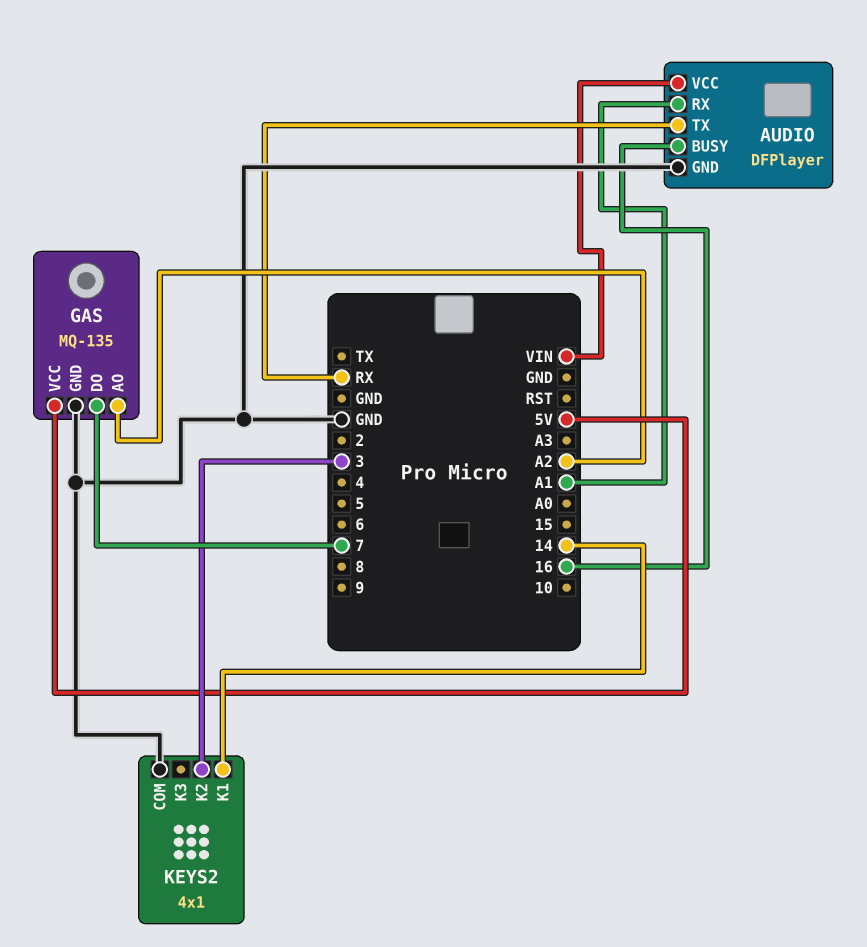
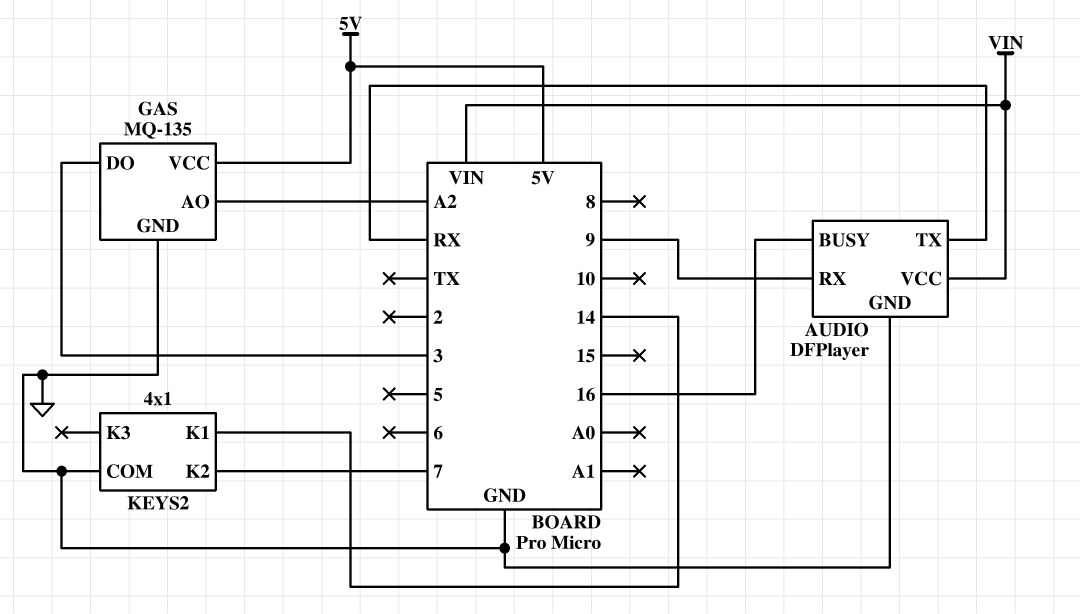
AUDIO pin RX: A1 -> 9
GAS pin DO: 7 -> 3
KEYS2 pin K2: 3 -> 7

